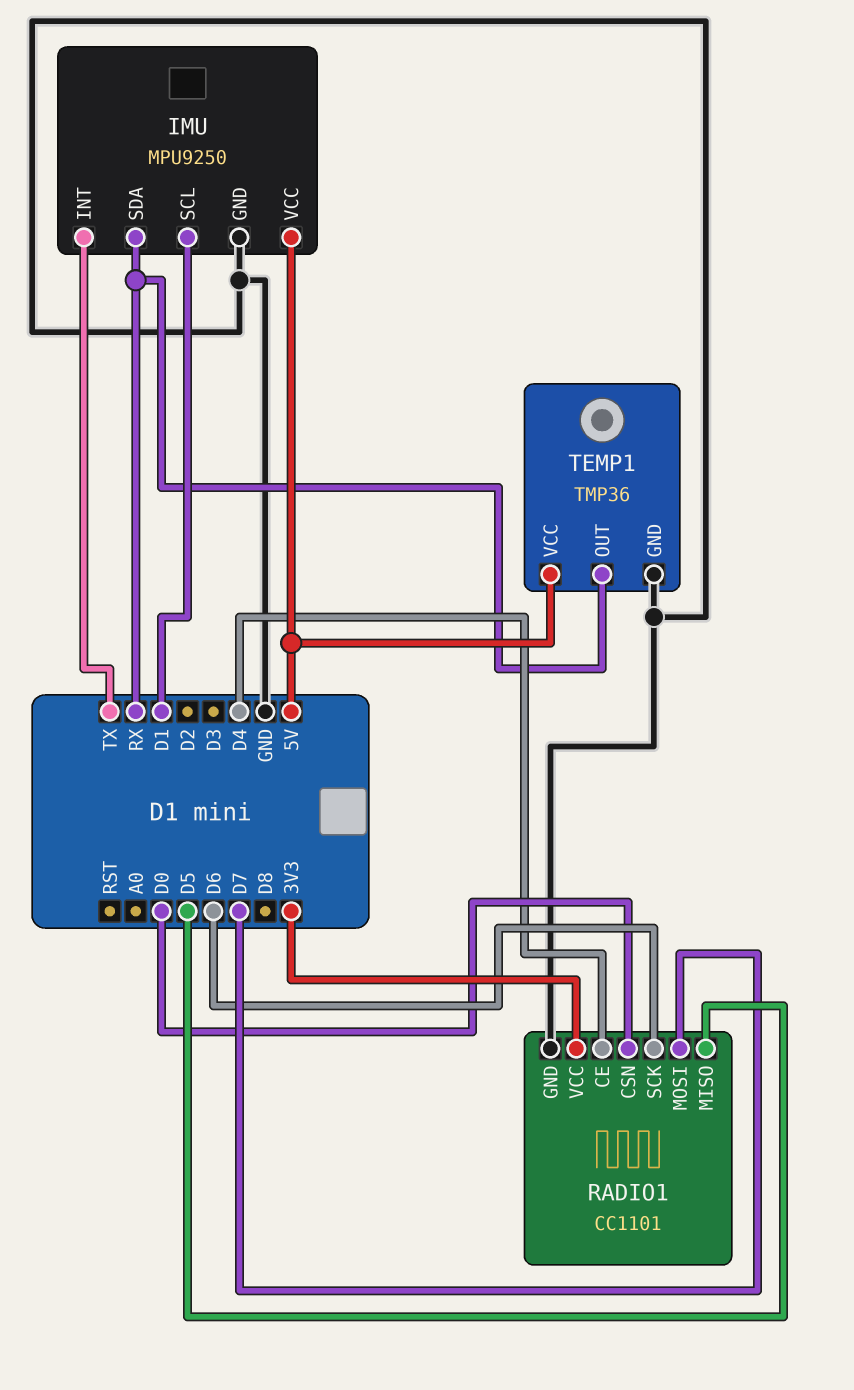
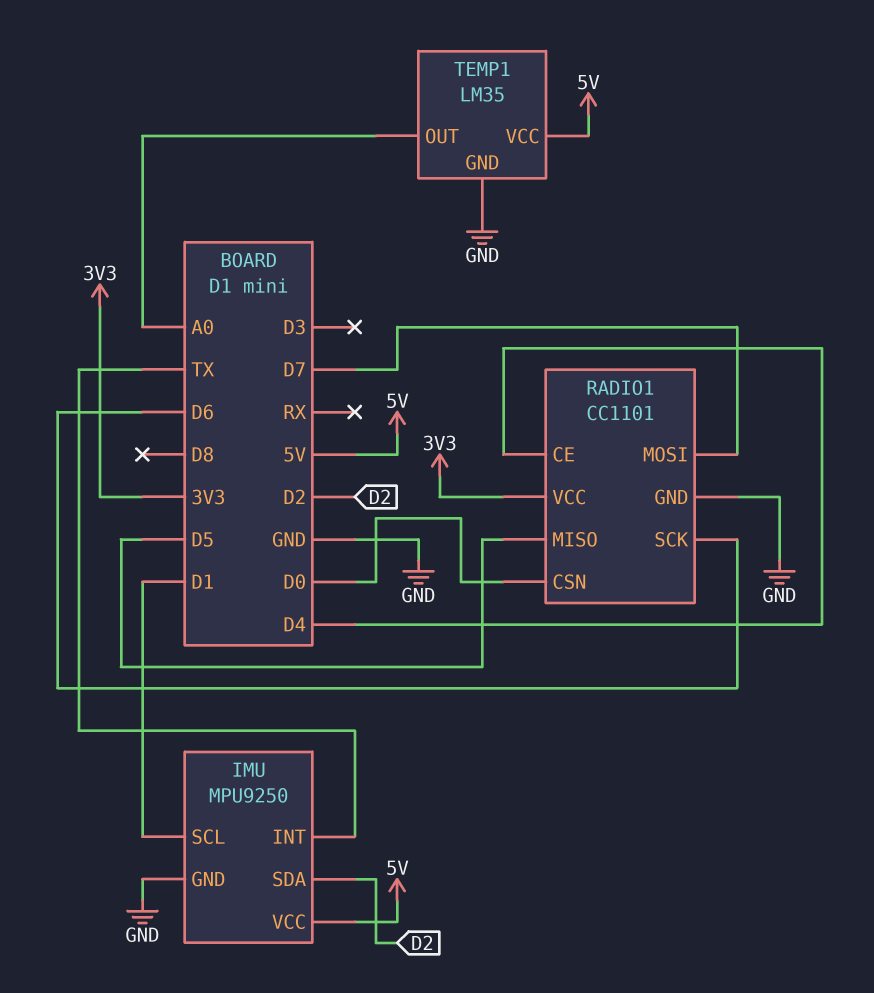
IMU pin SDA: RX -> D2
TEMP1: TMP36 -> LM35
TEMP1 pin OUT: RX -> A0

